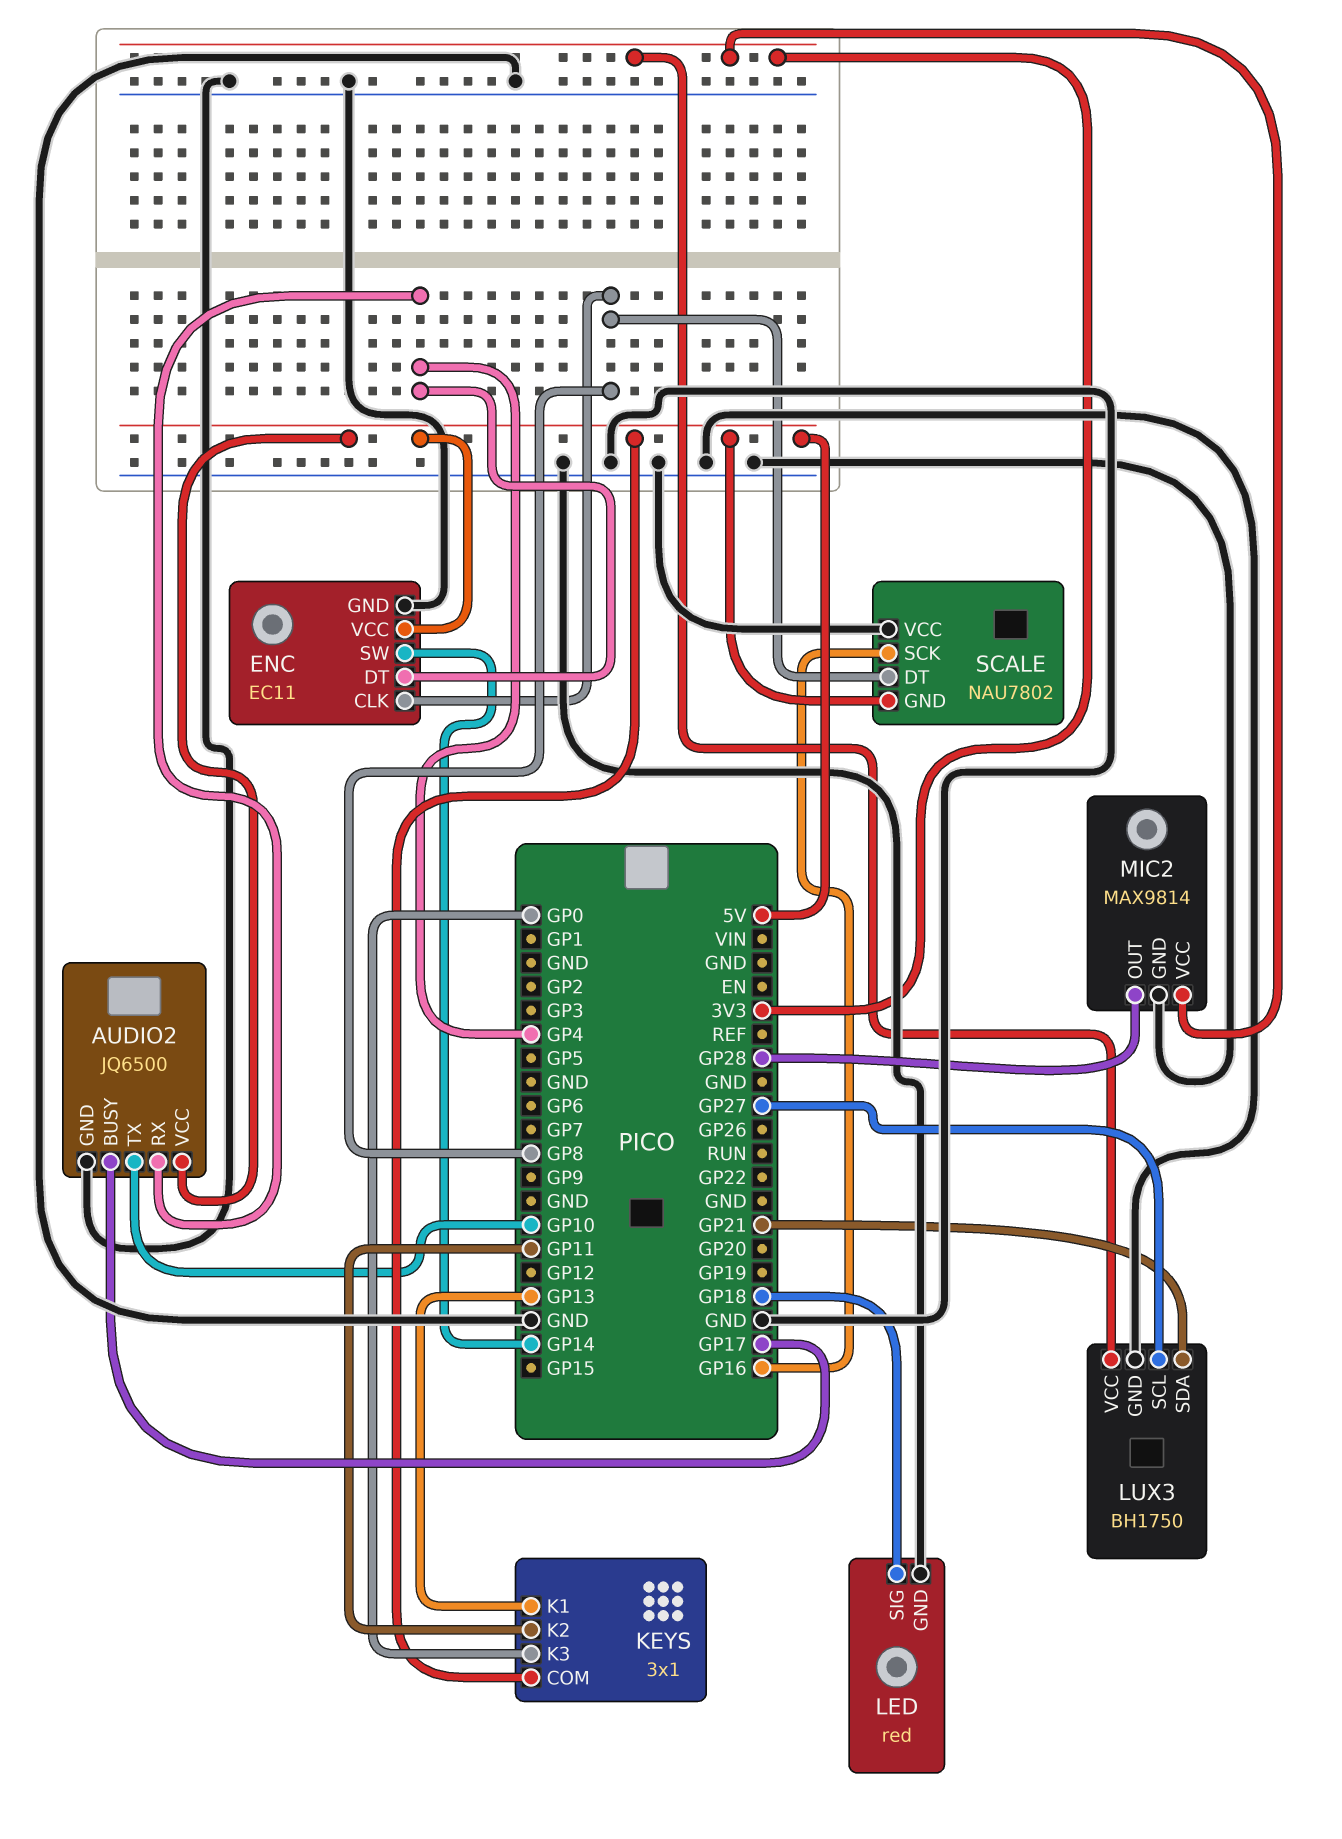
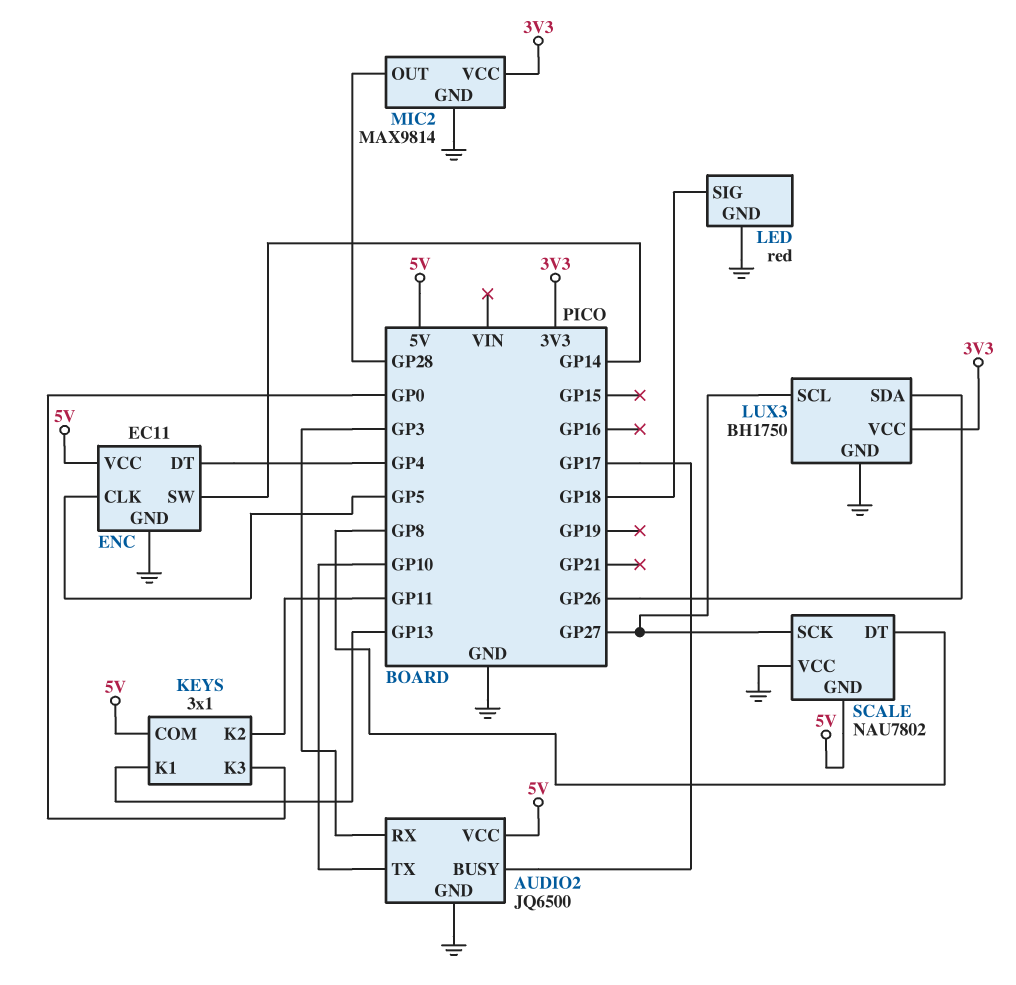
AUDIO2 pin RX: GP4 -> GP3
ENC pin CLK: GP8 -> GP5
LUX3 pin SDA: GP21 -> GP26
SCALE pin SCK: GP16 -> GP27

